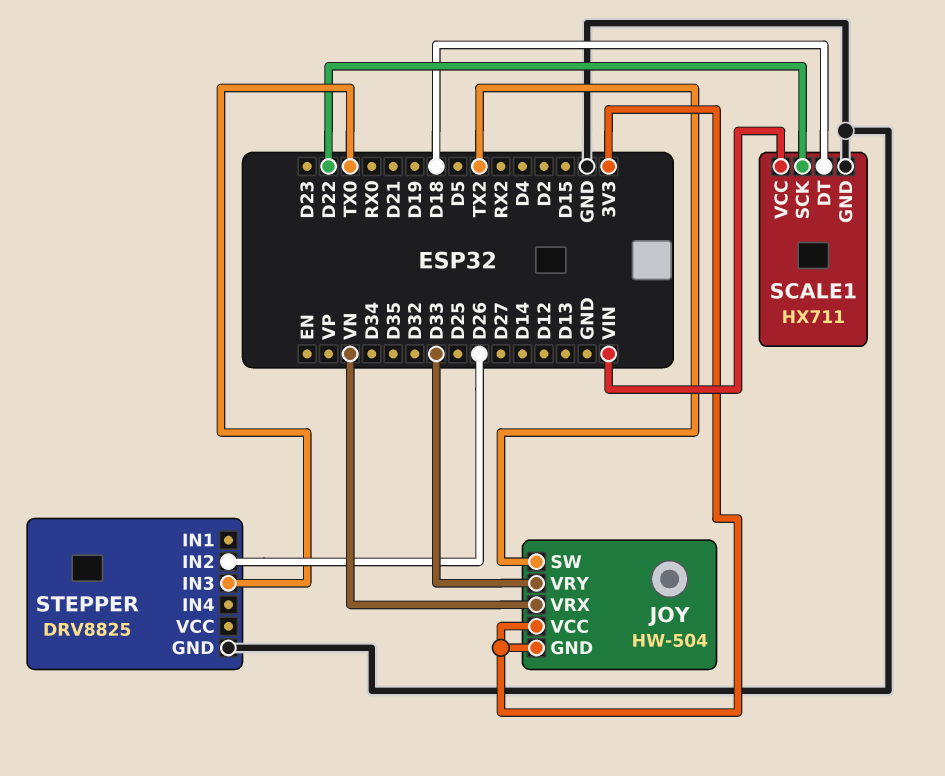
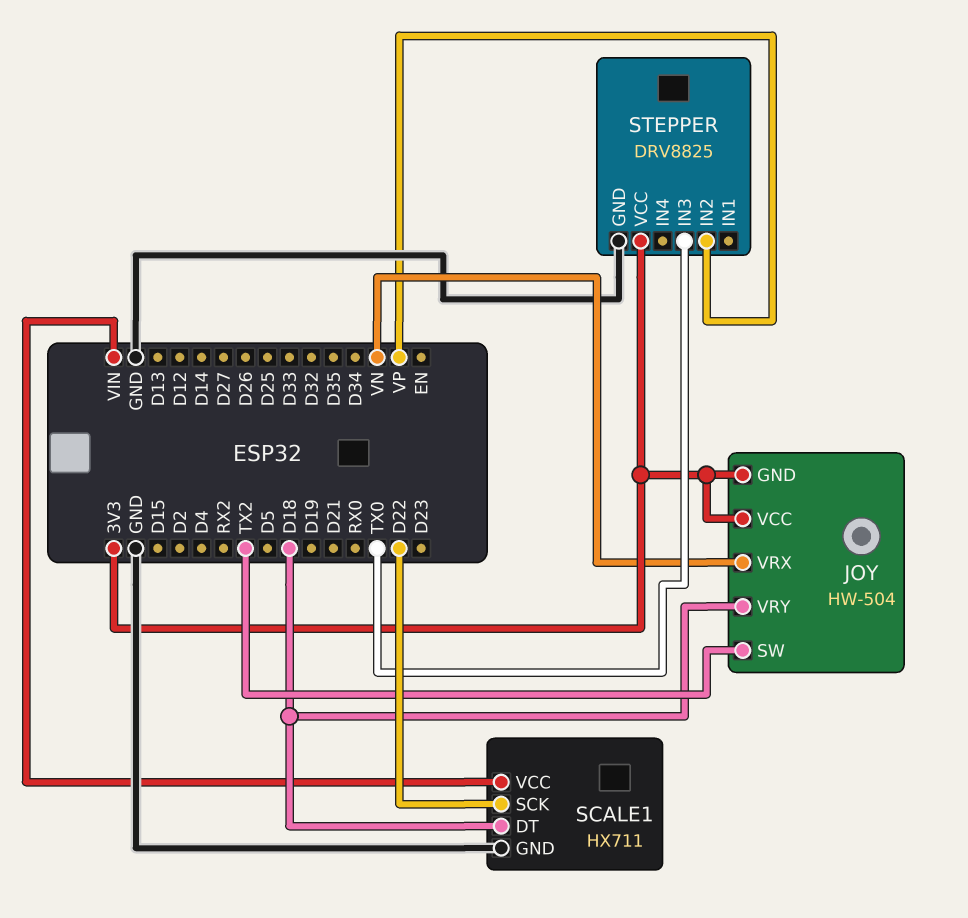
JOY pin VRY: D33 -> D18
STEPPER pin IN2: D26 -> VP
STEPPER pin VCC: none -> 3V3

